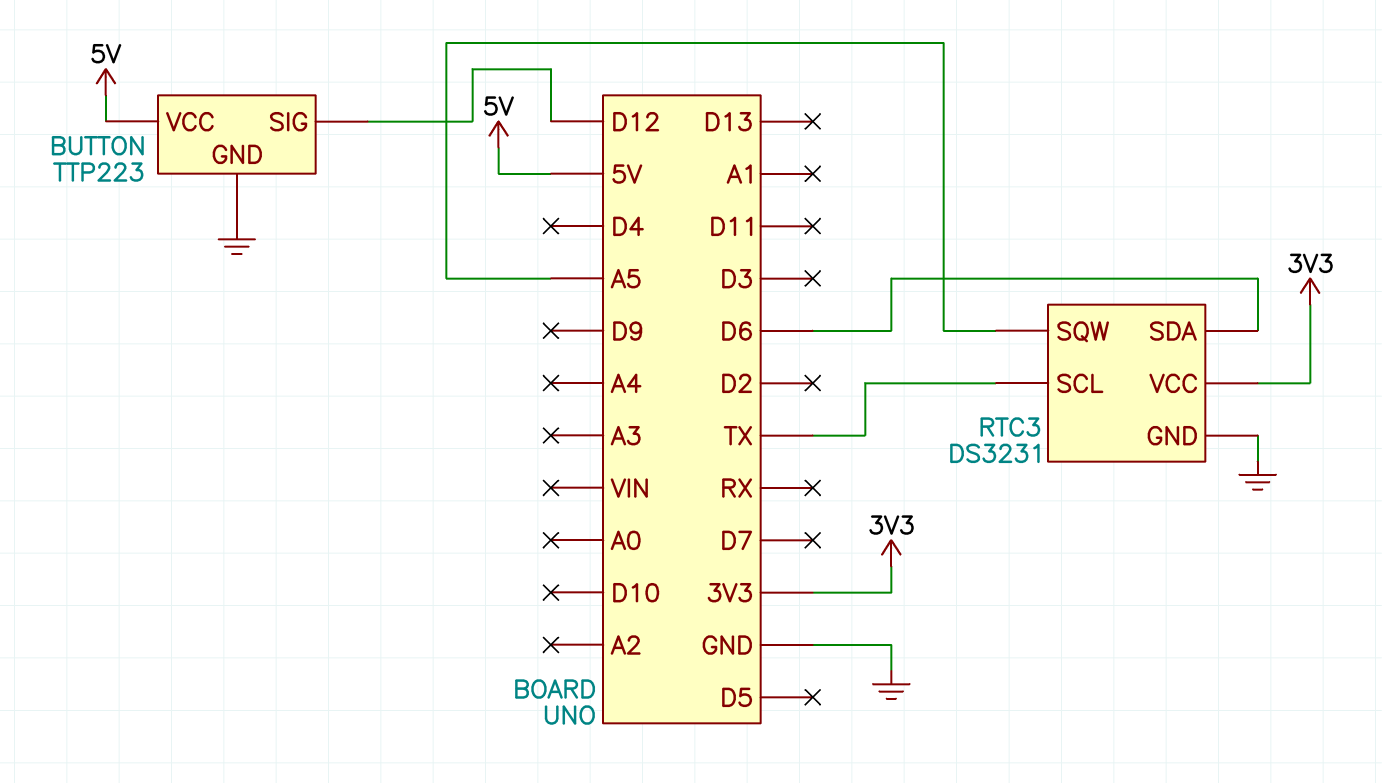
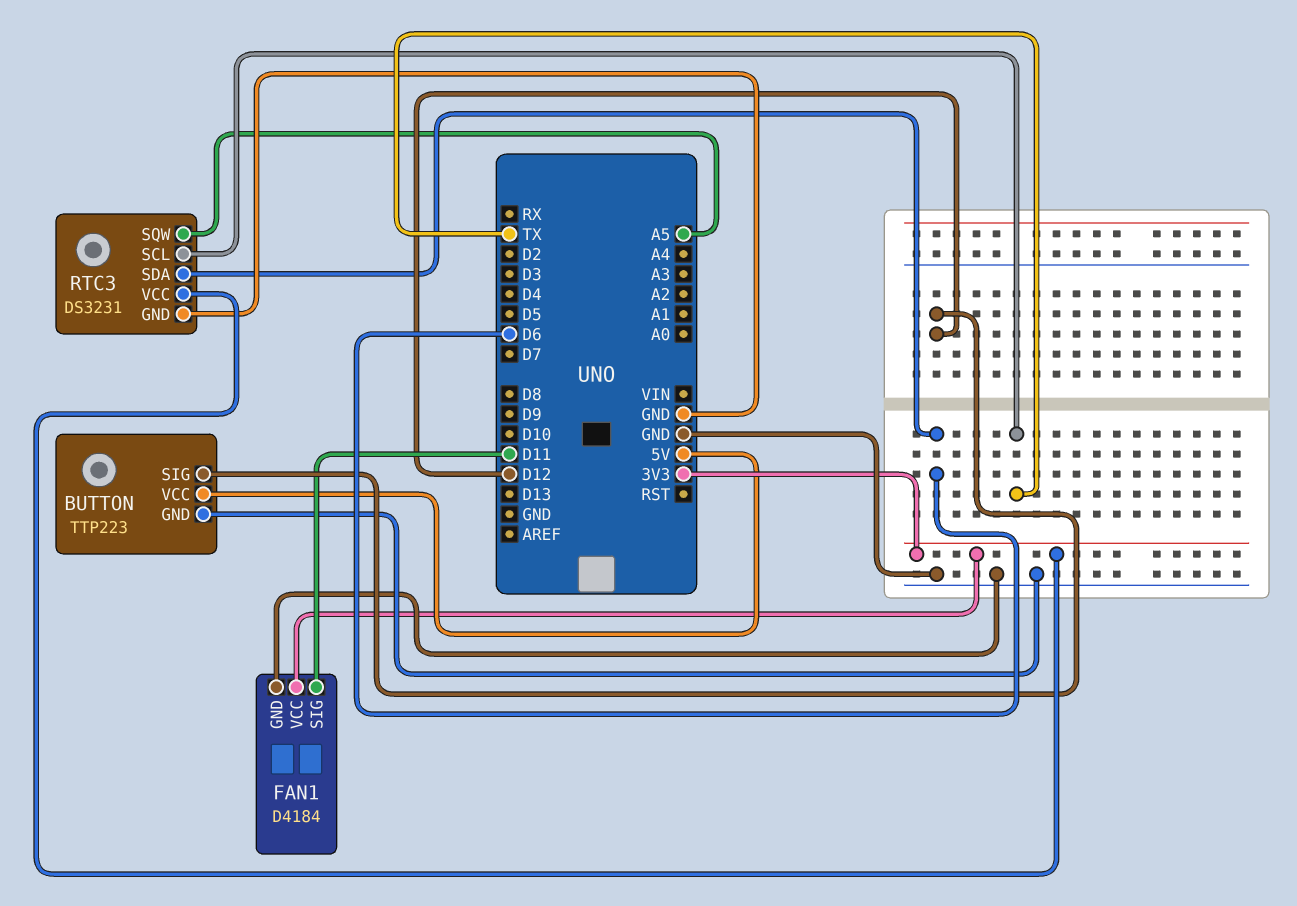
FAN1: none -> D4184
FAN1 pin GND: none -> GND
FAN1 pin SIG: none -> D11
FAN1 pin VCC: none -> 3V3

